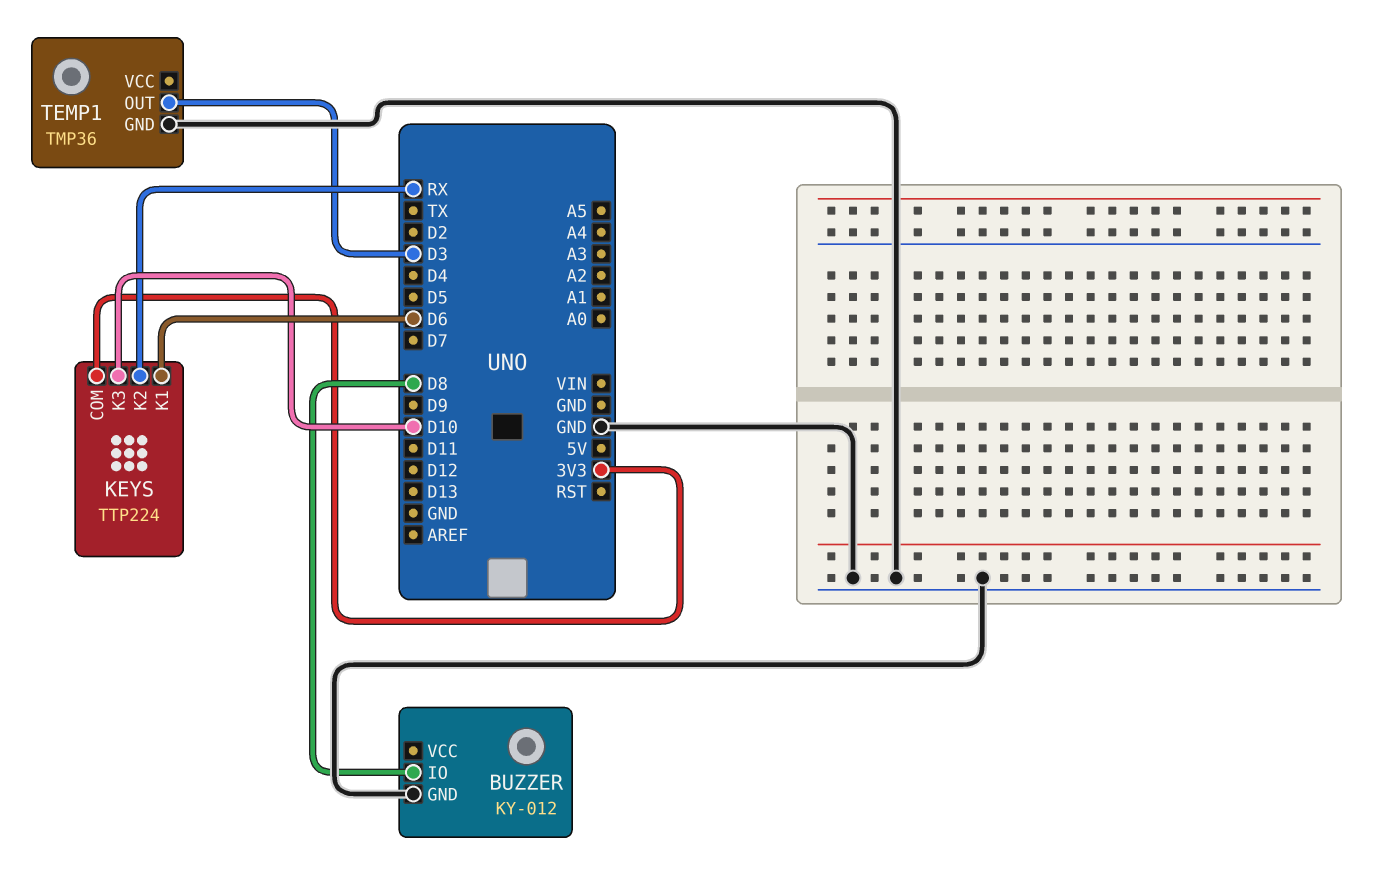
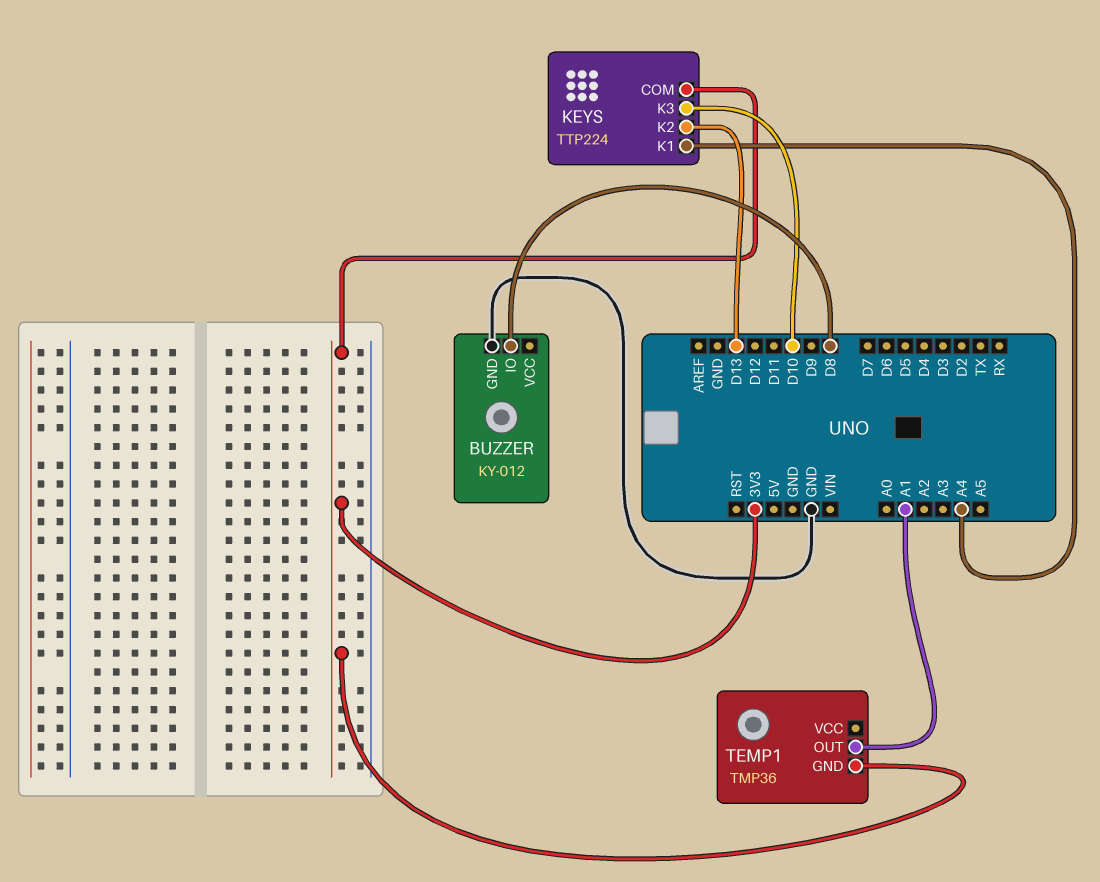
KEYS pin K1: D6 -> A4
KEYS pin K2: RX -> D13
TEMP1 pin GND: GND -> 3V3
TEMP1 pin OUT: D3 -> A1

